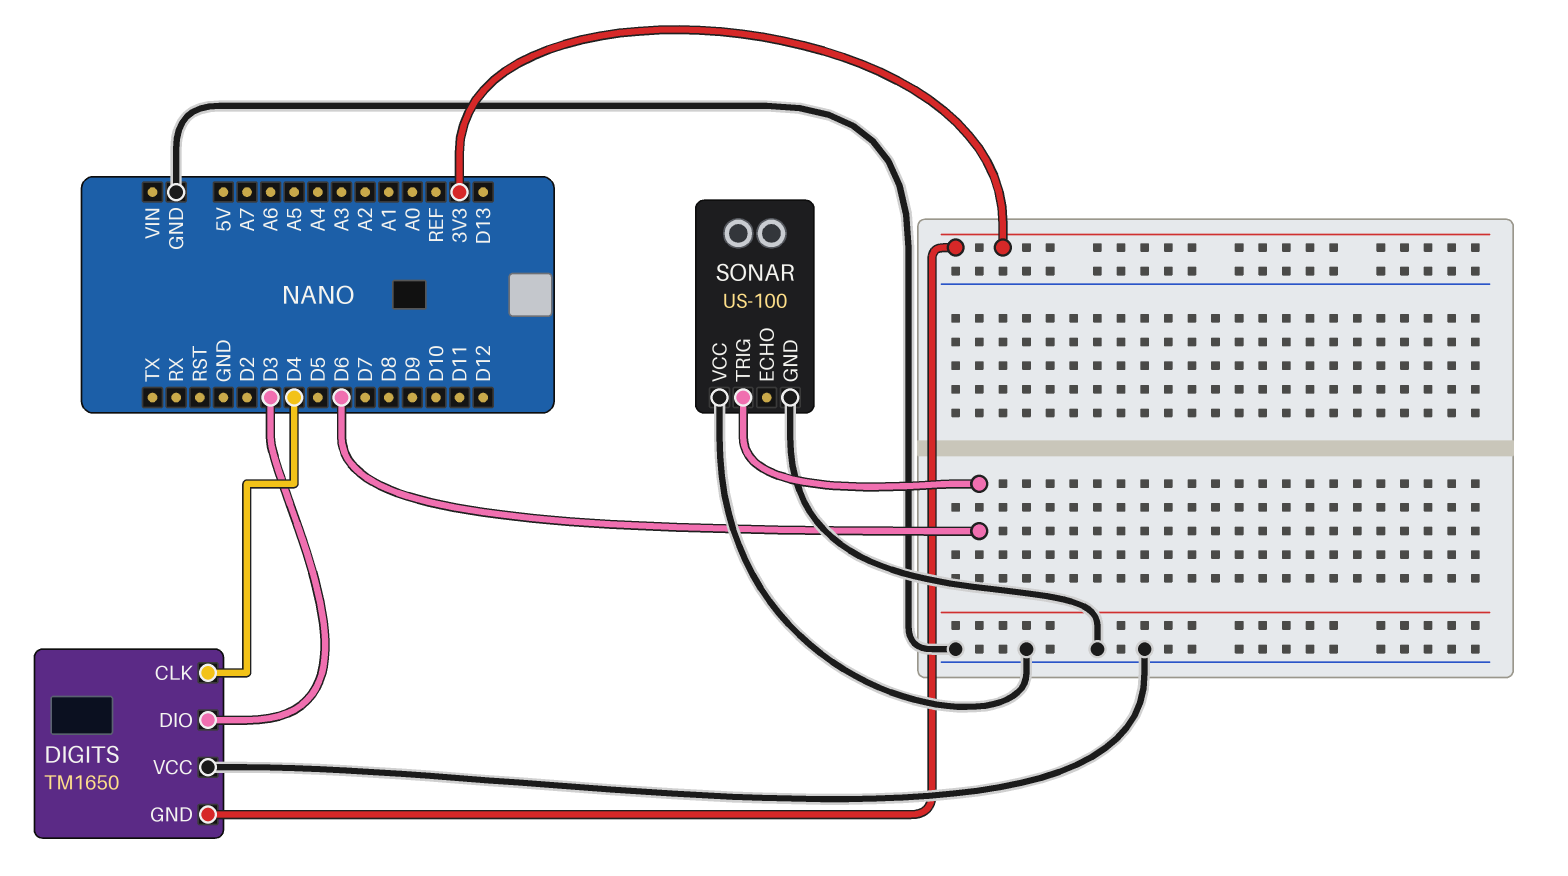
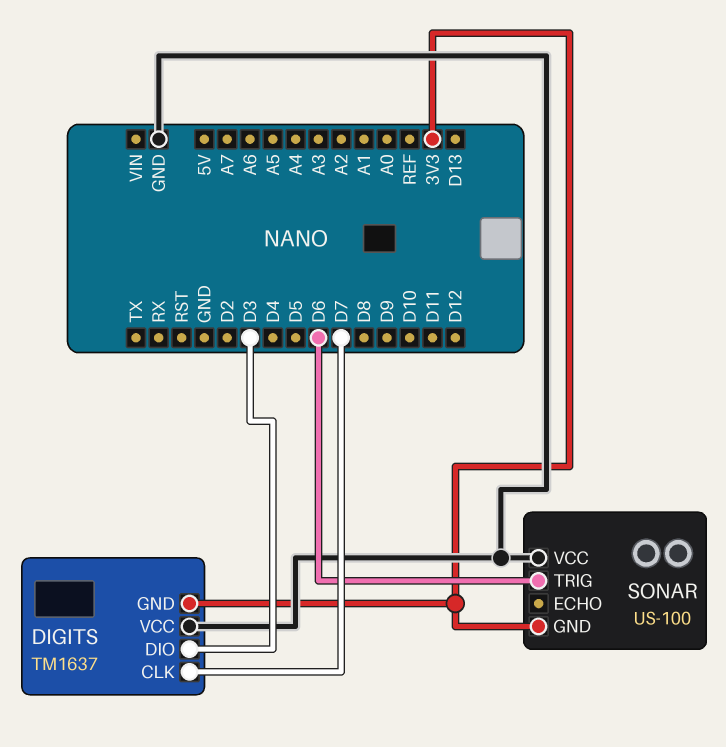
DIGITS: TM1650 -> TM1637
DIGITS pin CLK: D4 -> D7
SONAR pin GND: GND -> 3V3

